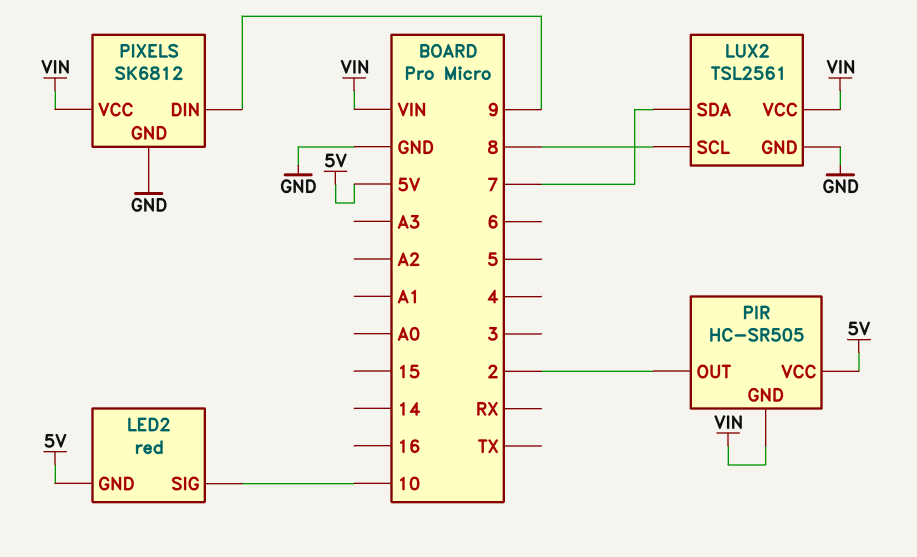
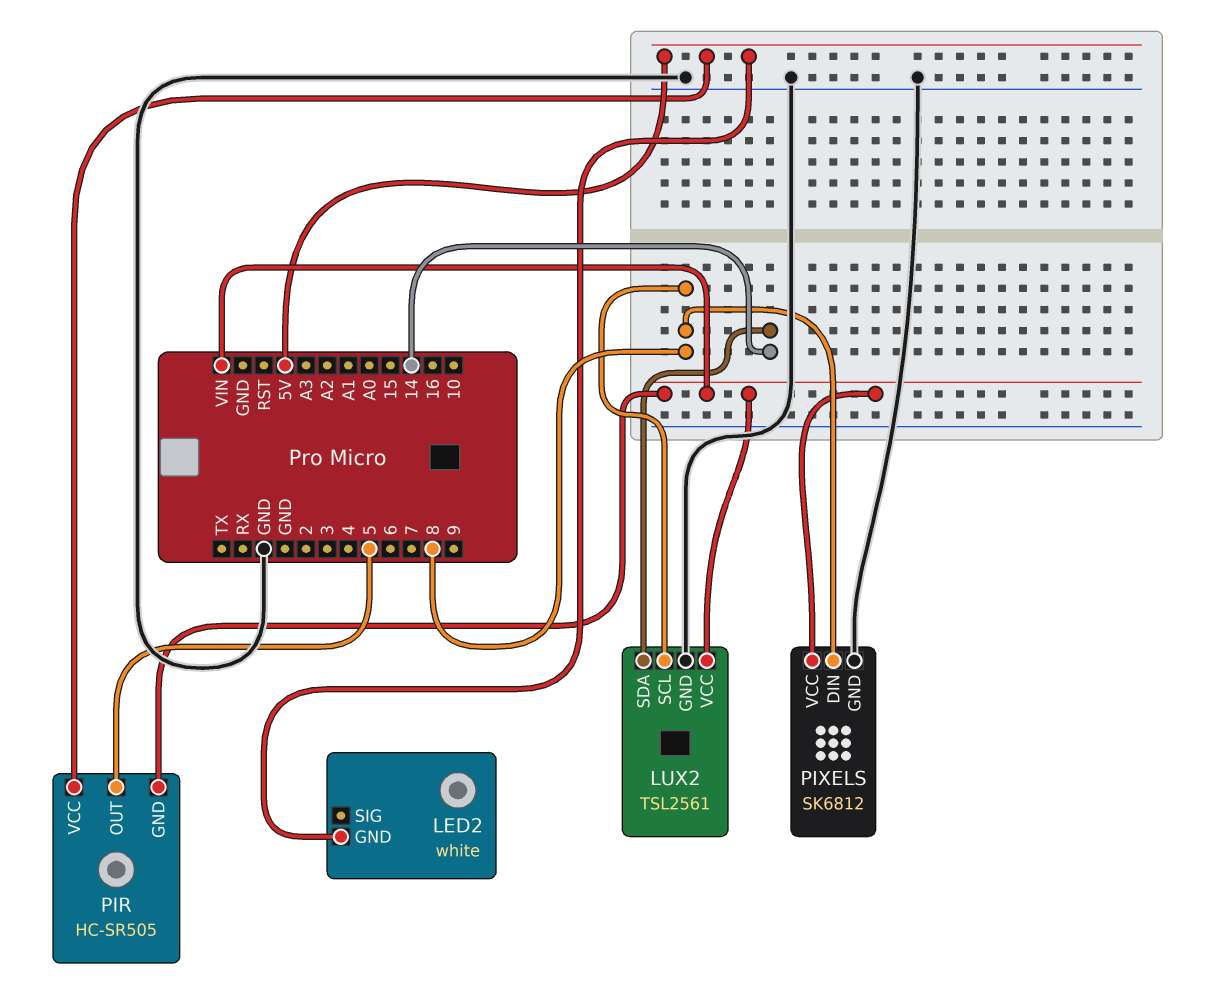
LED2: red -> white
LED2 pin SIG: 10 -> none
LUX2 pin SDA: 7 -> 14
PIR pin OUT: 2 -> 5
PIXELS pin DIN: 9 -> 8

